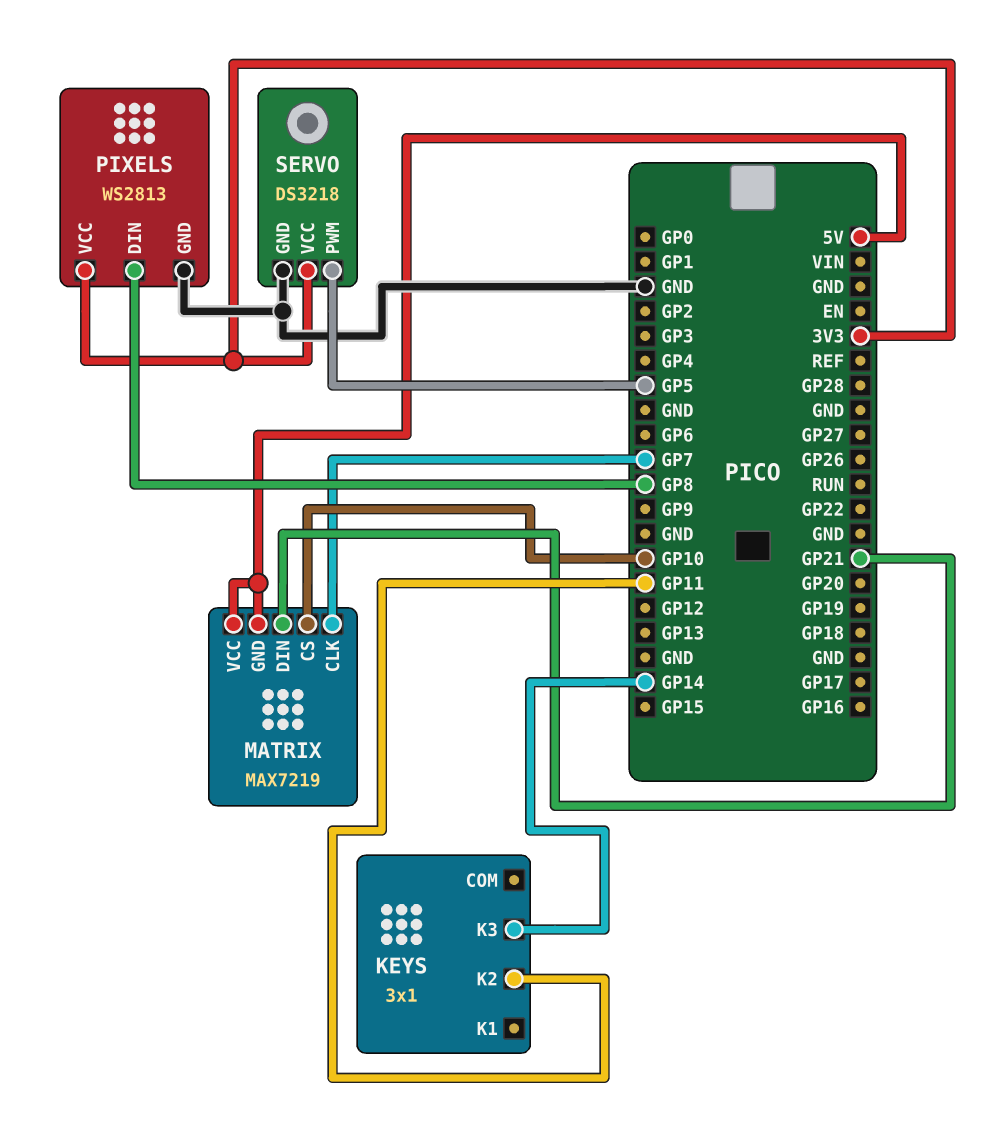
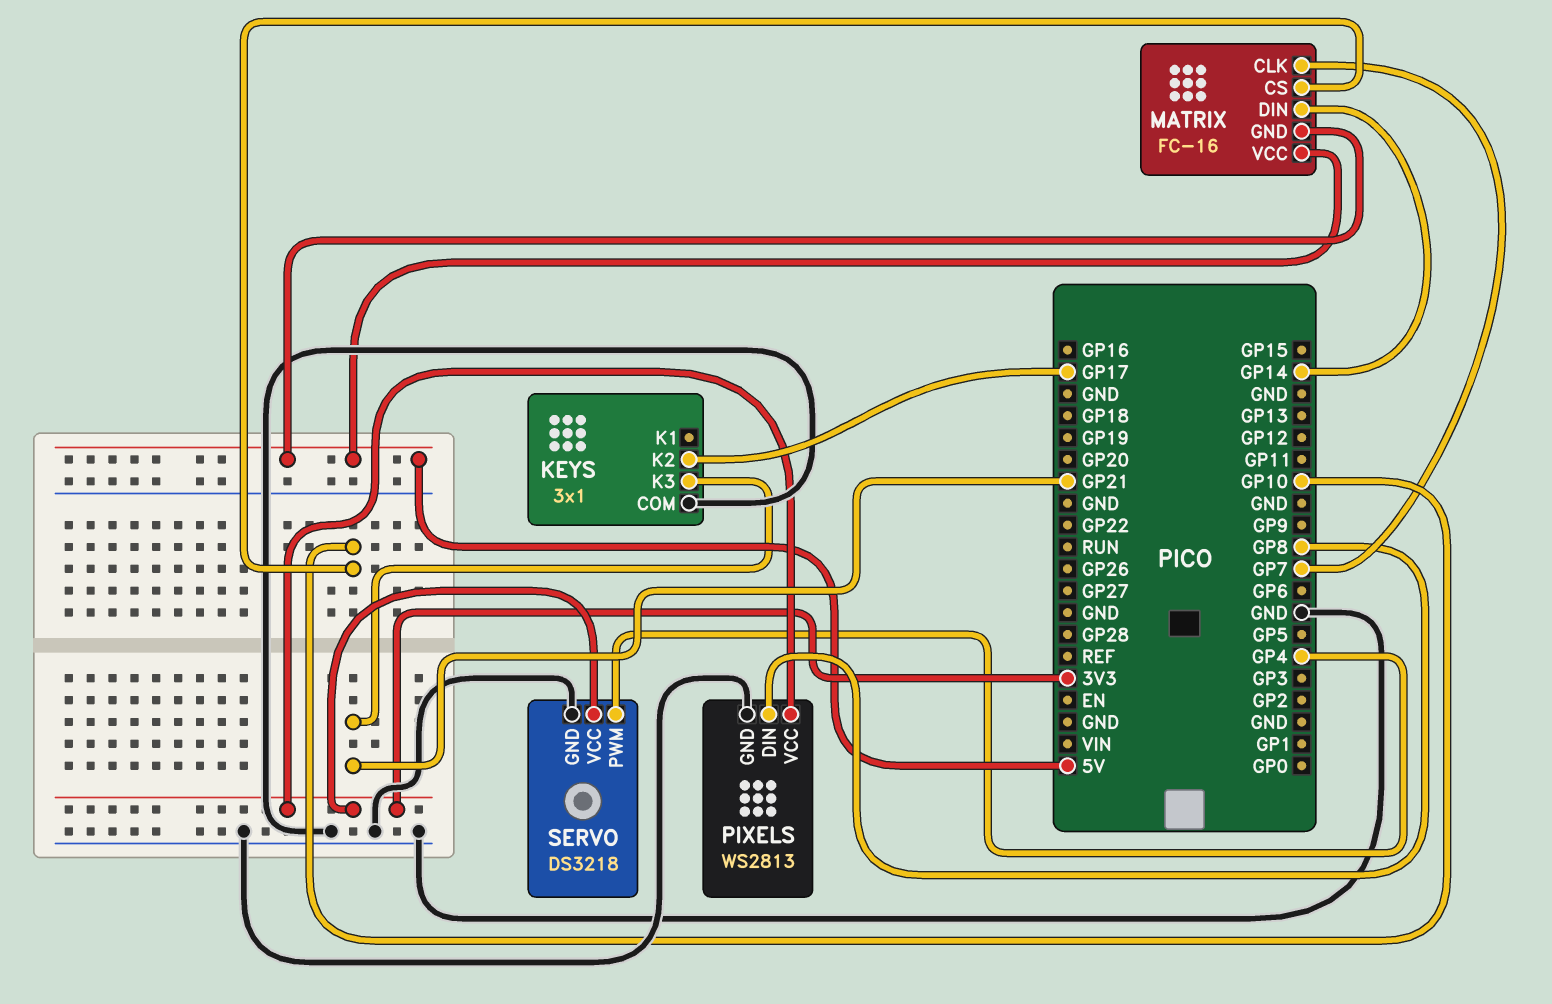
KEYS pin COM: none -> GND
KEYS pin K2: GP11 -> GP17
KEYS pin K3: GP14 -> GP21
MATRIX: MAX7219 -> FC-16
MATRIX pin DIN: GP21 -> GP14
SERVO pin PWM: GP5 -> GP4

